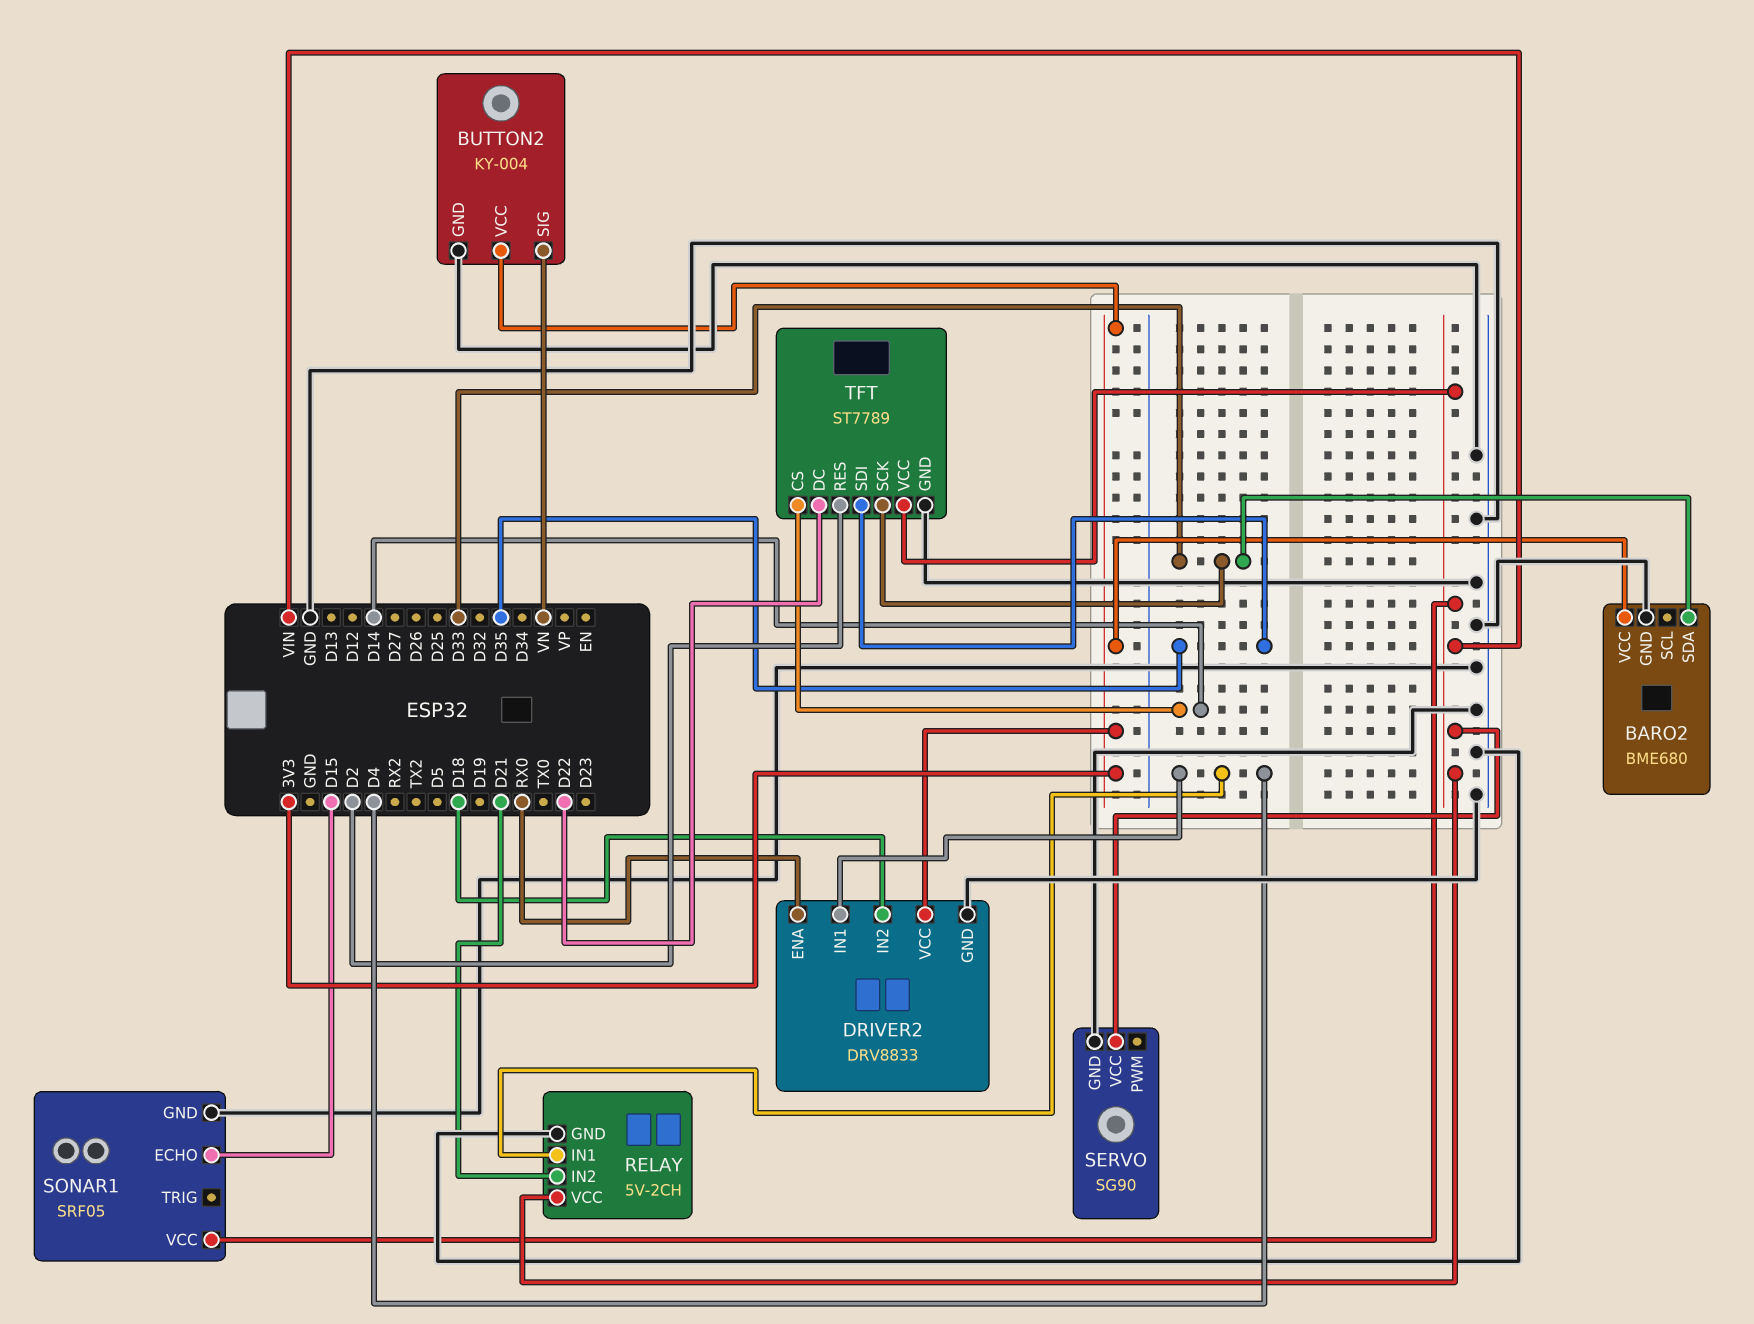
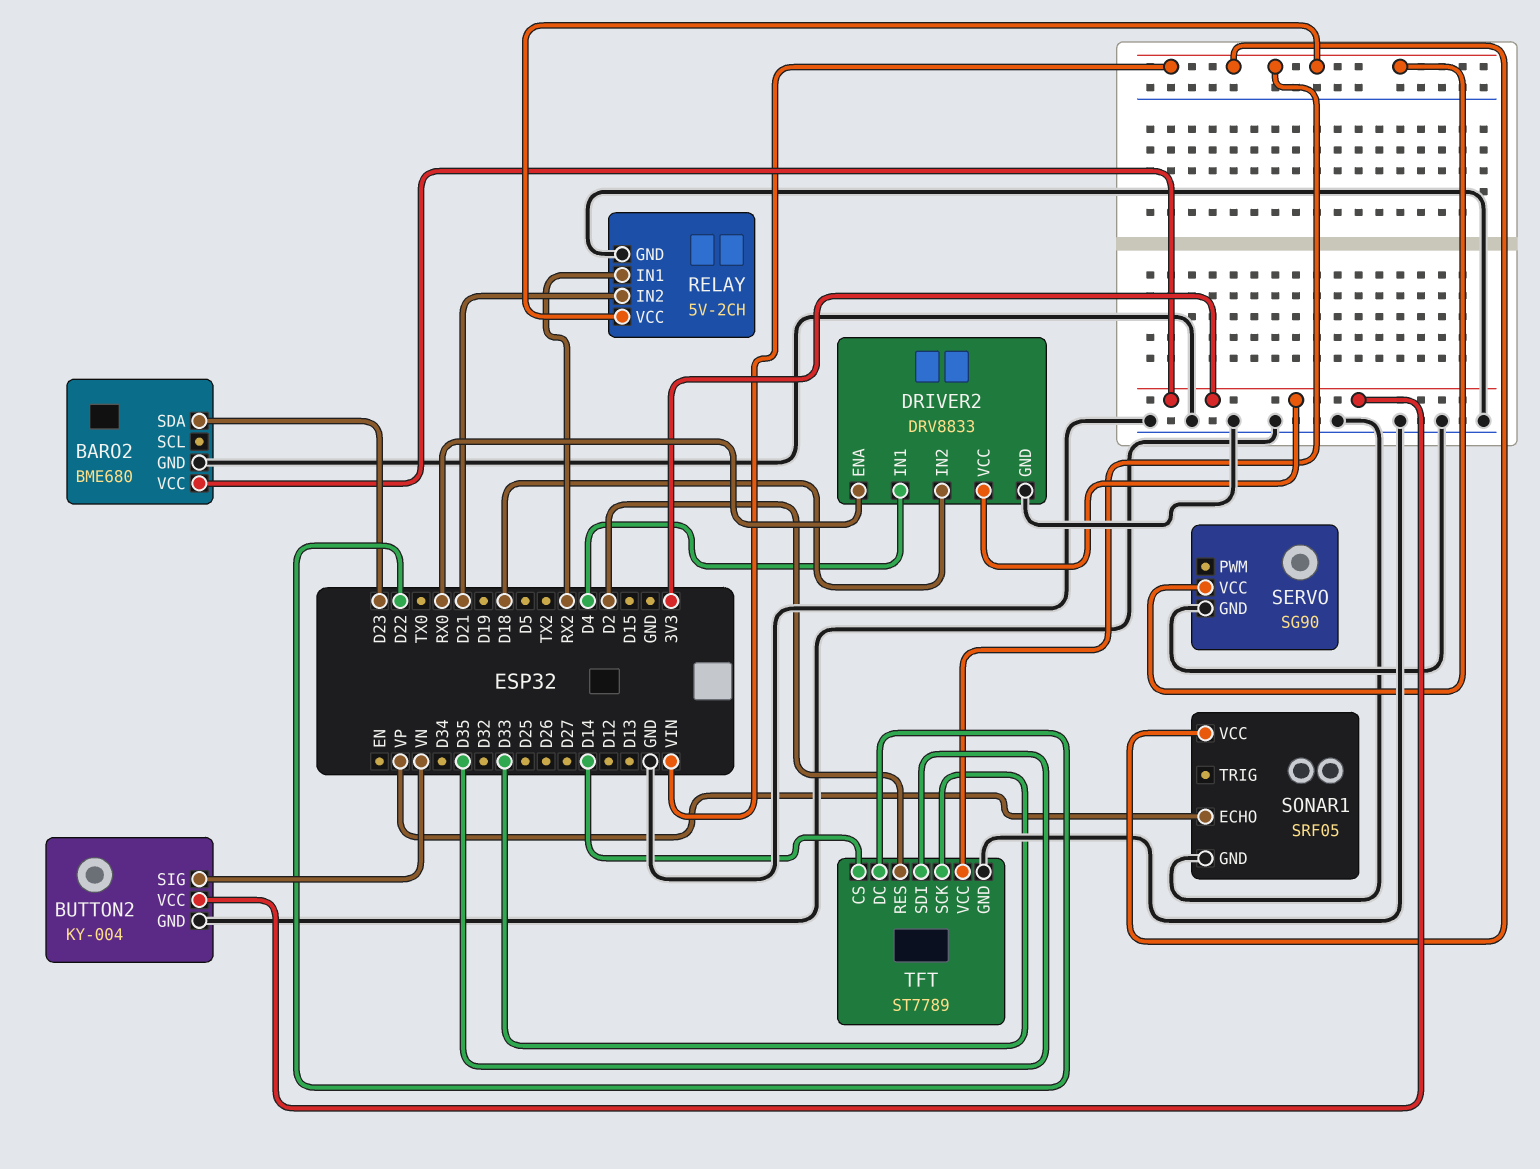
BARO2 pin SDA: D33 -> D23
RELAY pin IN1: D4 -> RX2
SONAR1 pin ECHO: D15 -> VP

